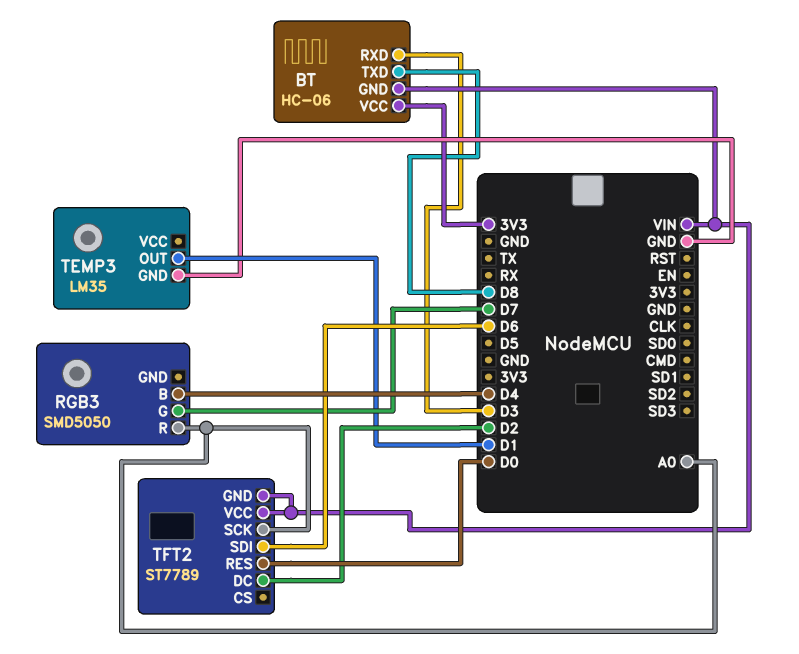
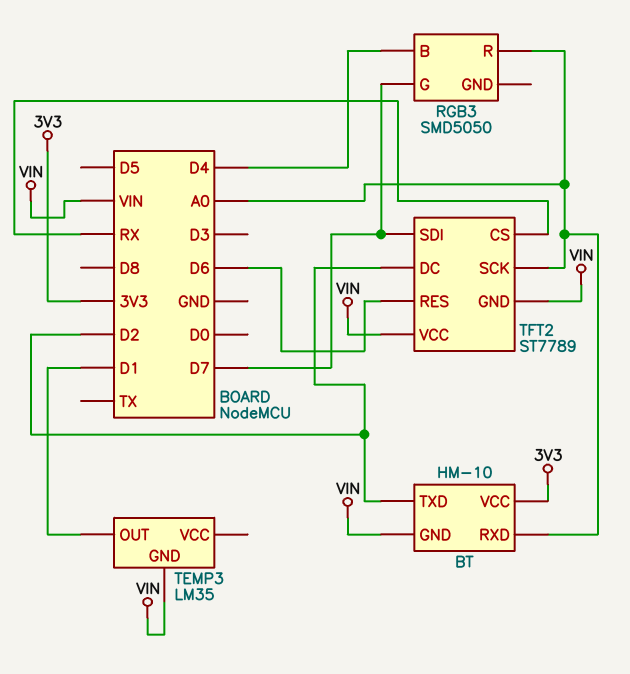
BT: HC-06 -> HM-10
BT pin RXD: D3 -> A0
BT pin TXD: D8 -> D2
TEMP3 pin GND: GND -> VIN
TFT2 pin CS: none -> RX
TFT2 pin RES: D0 -> D6
TFT2 pin SDI: D6 -> D7

